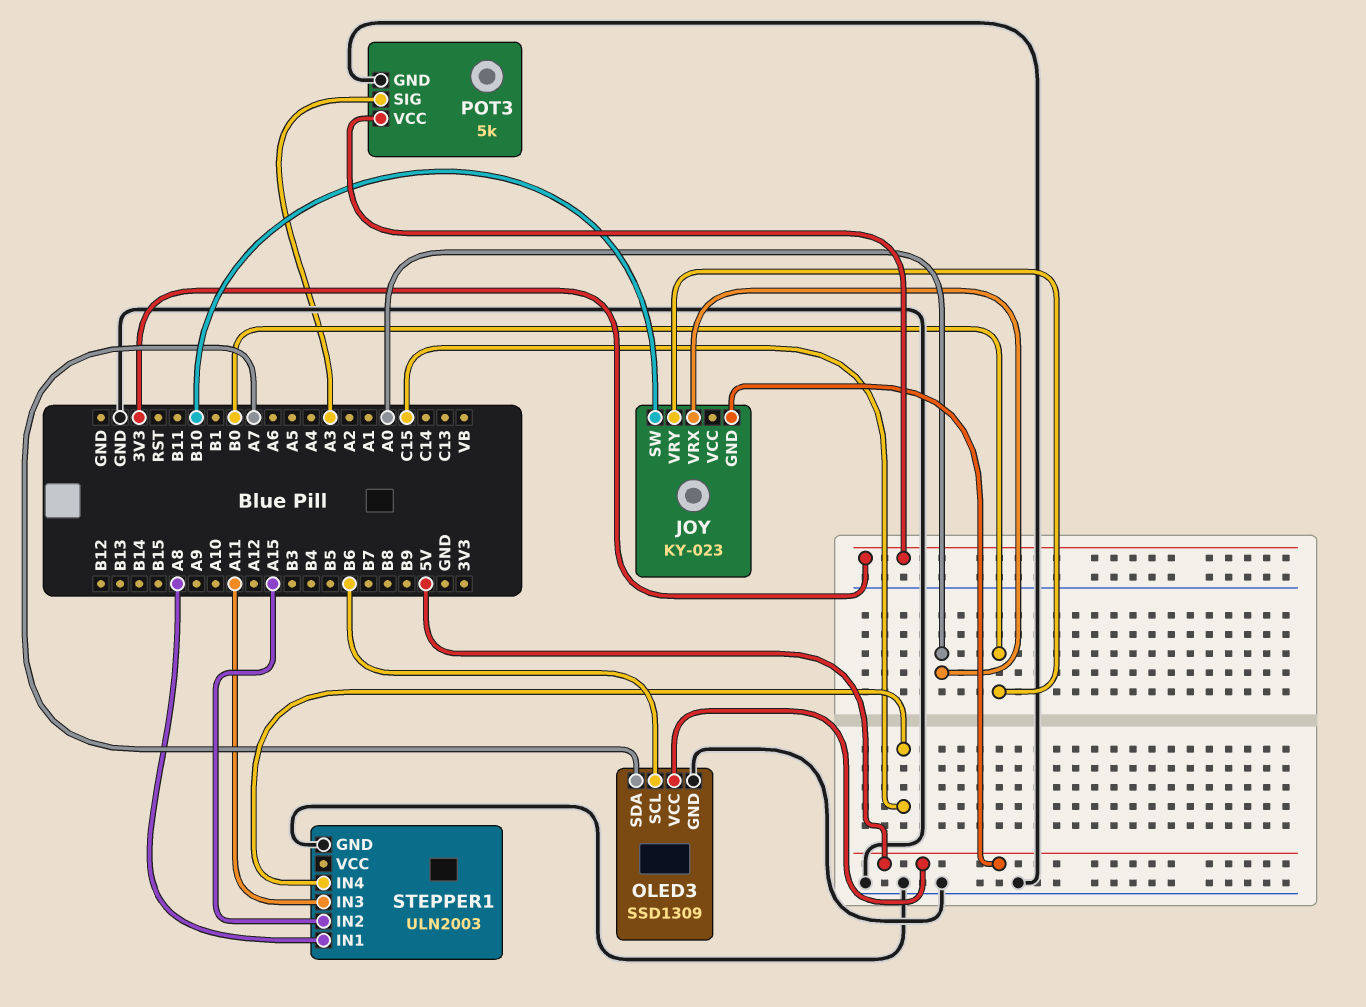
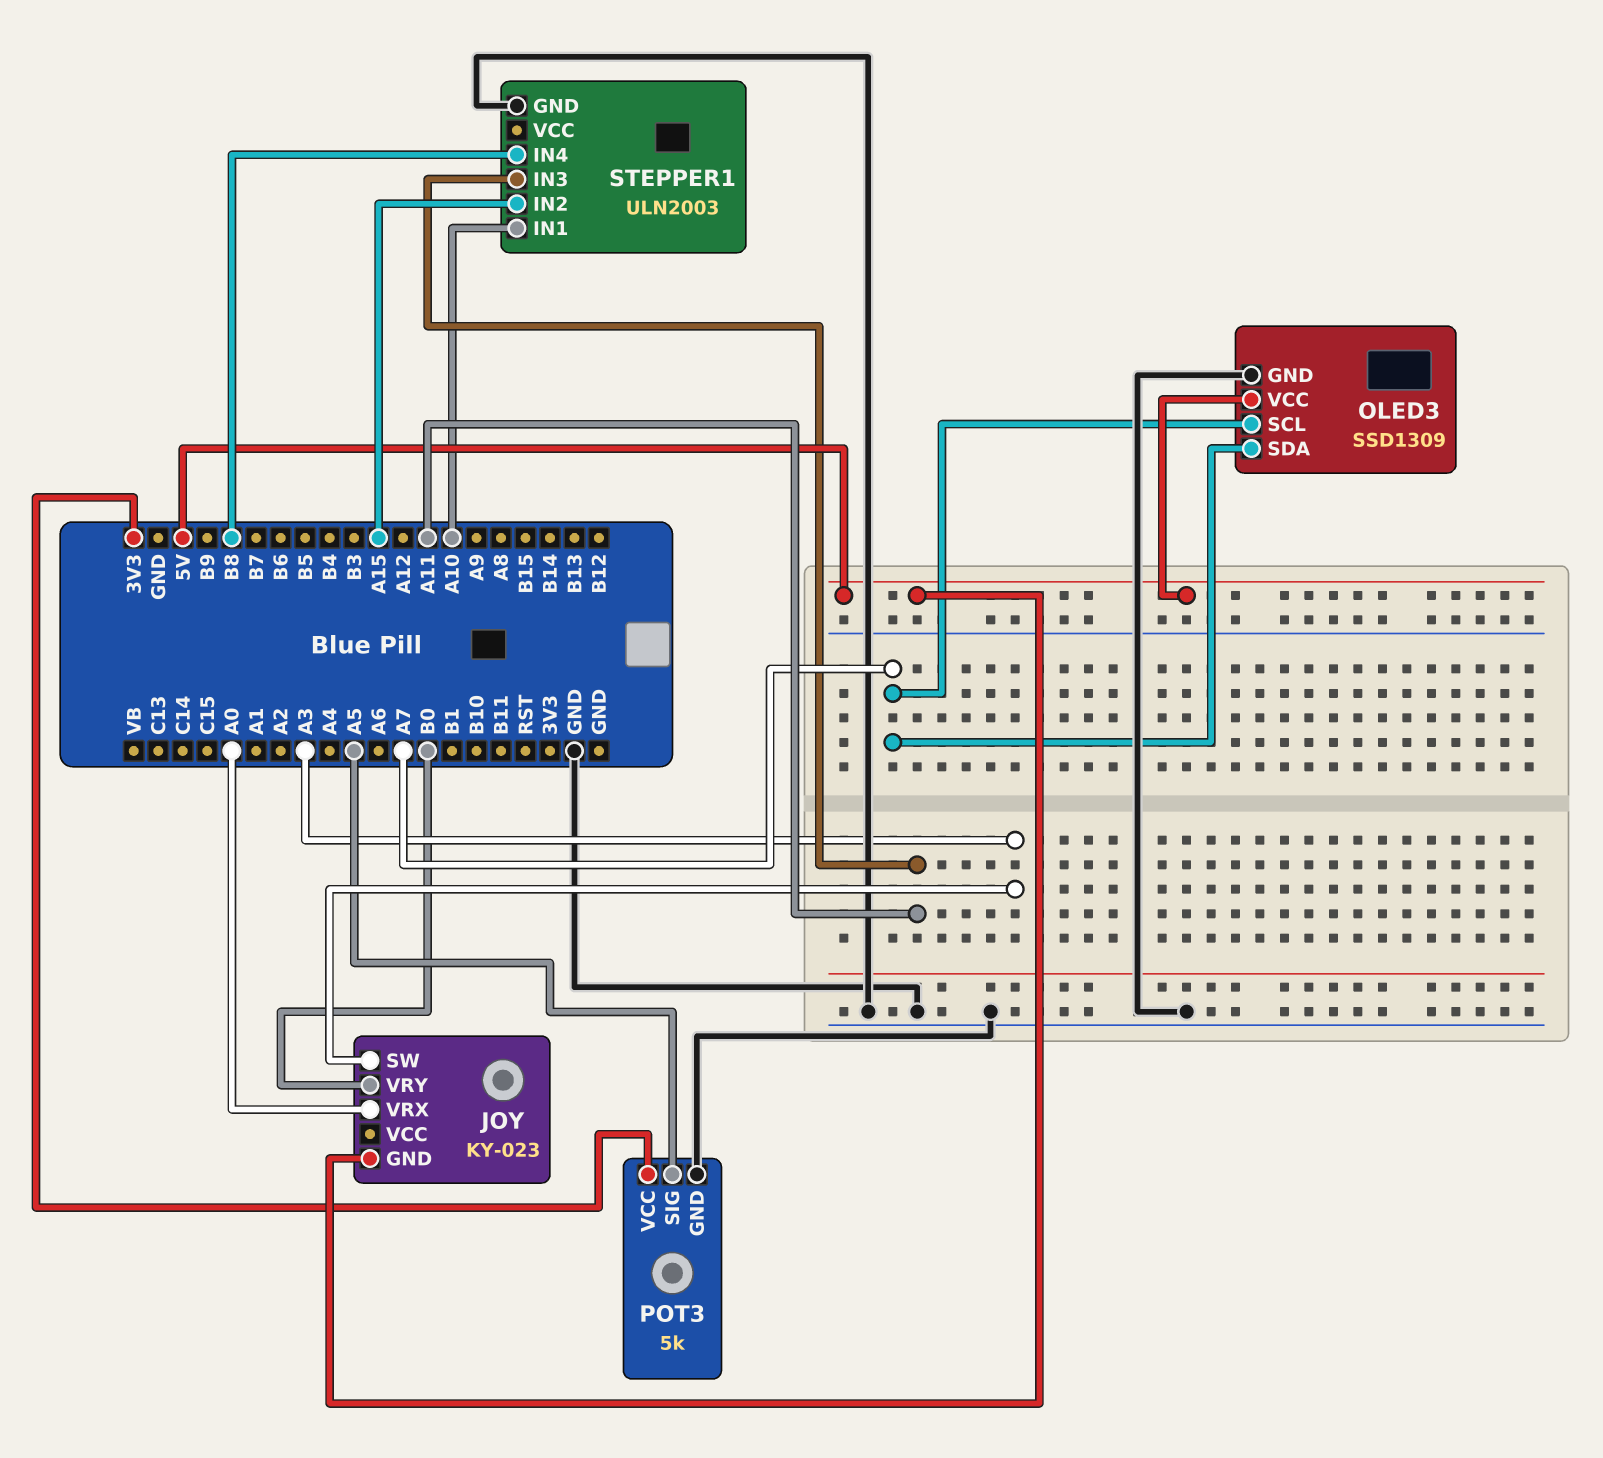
JOY pin SW: B10 -> A3
OLED3 pin SCL: B6 -> A7
POT3 pin SIG: A3 -> A5
STEPPER1 pin IN1: A8 -> A10
STEPPER1 pin IN4: C15 -> B8

